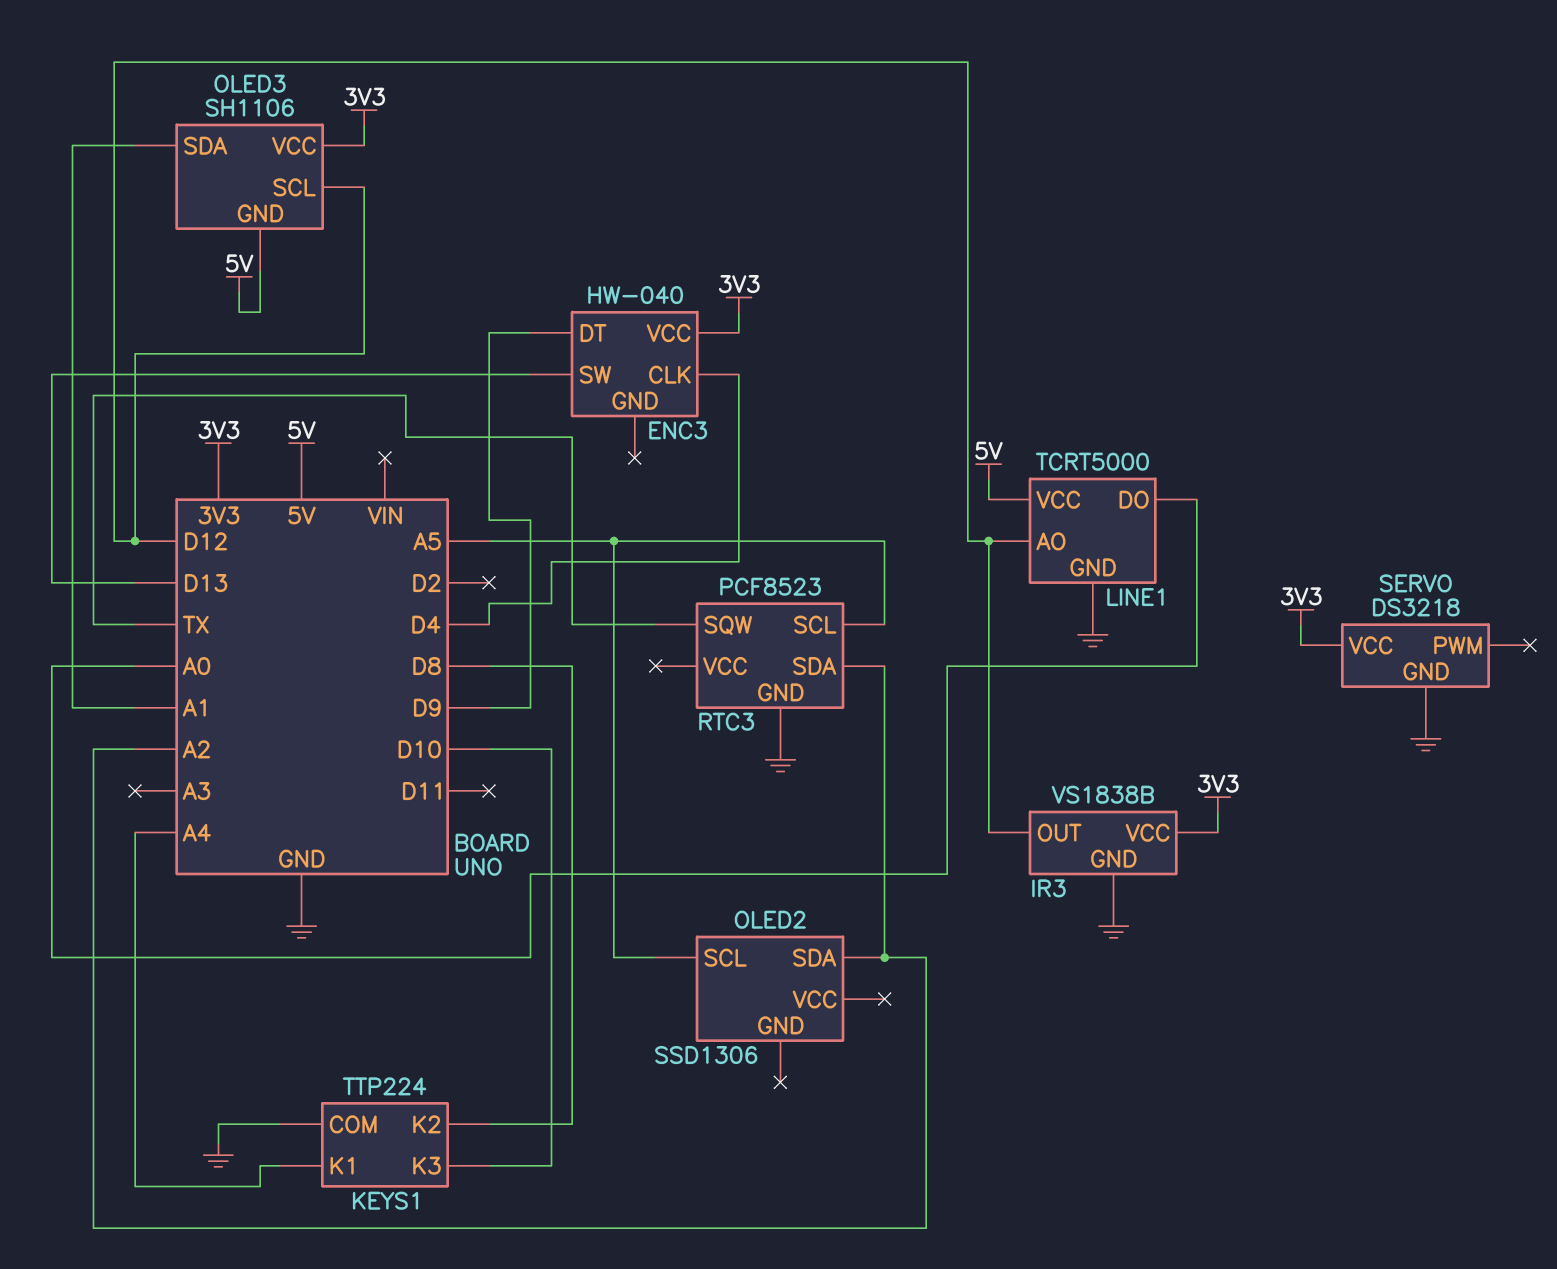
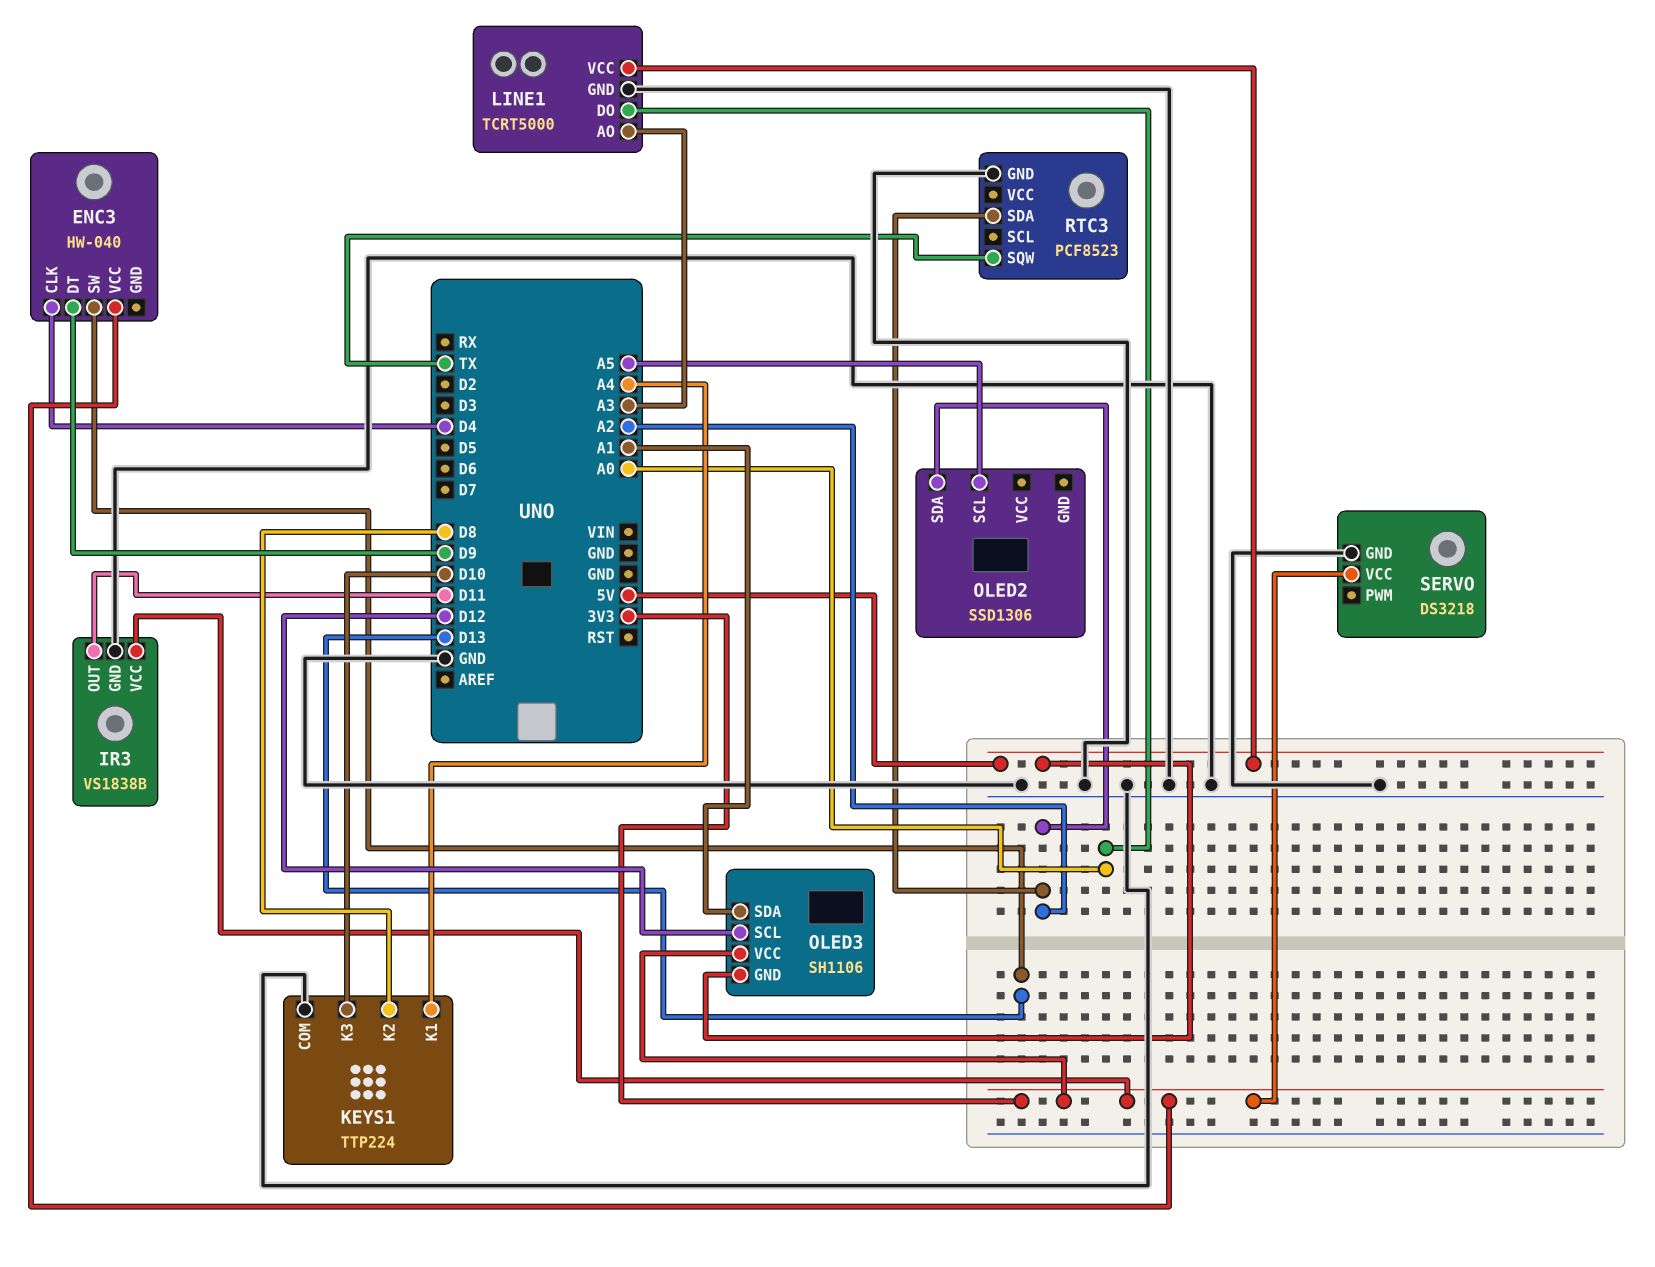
IR3 pin OUT: D12 -> D11
LINE1 pin AO: D12 -> A3
RTC3 pin SCL: A5 -> none

